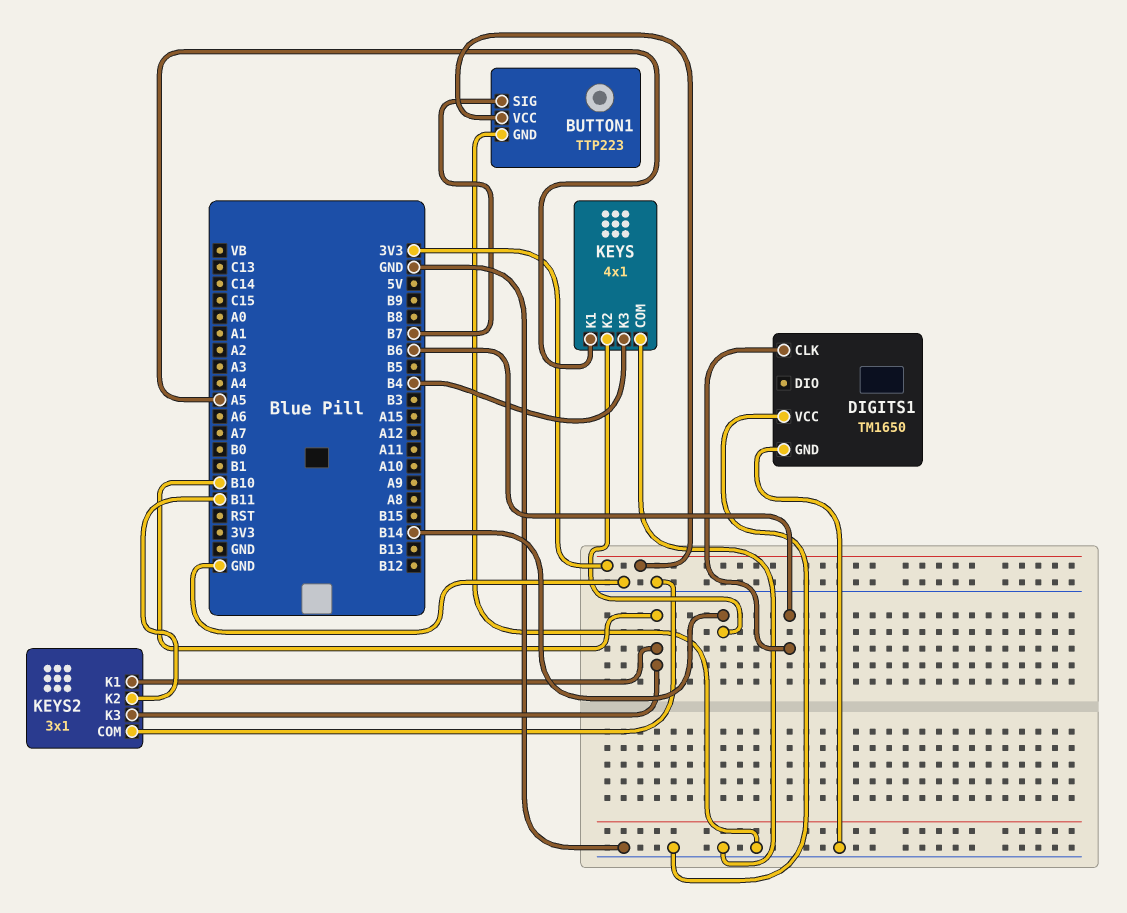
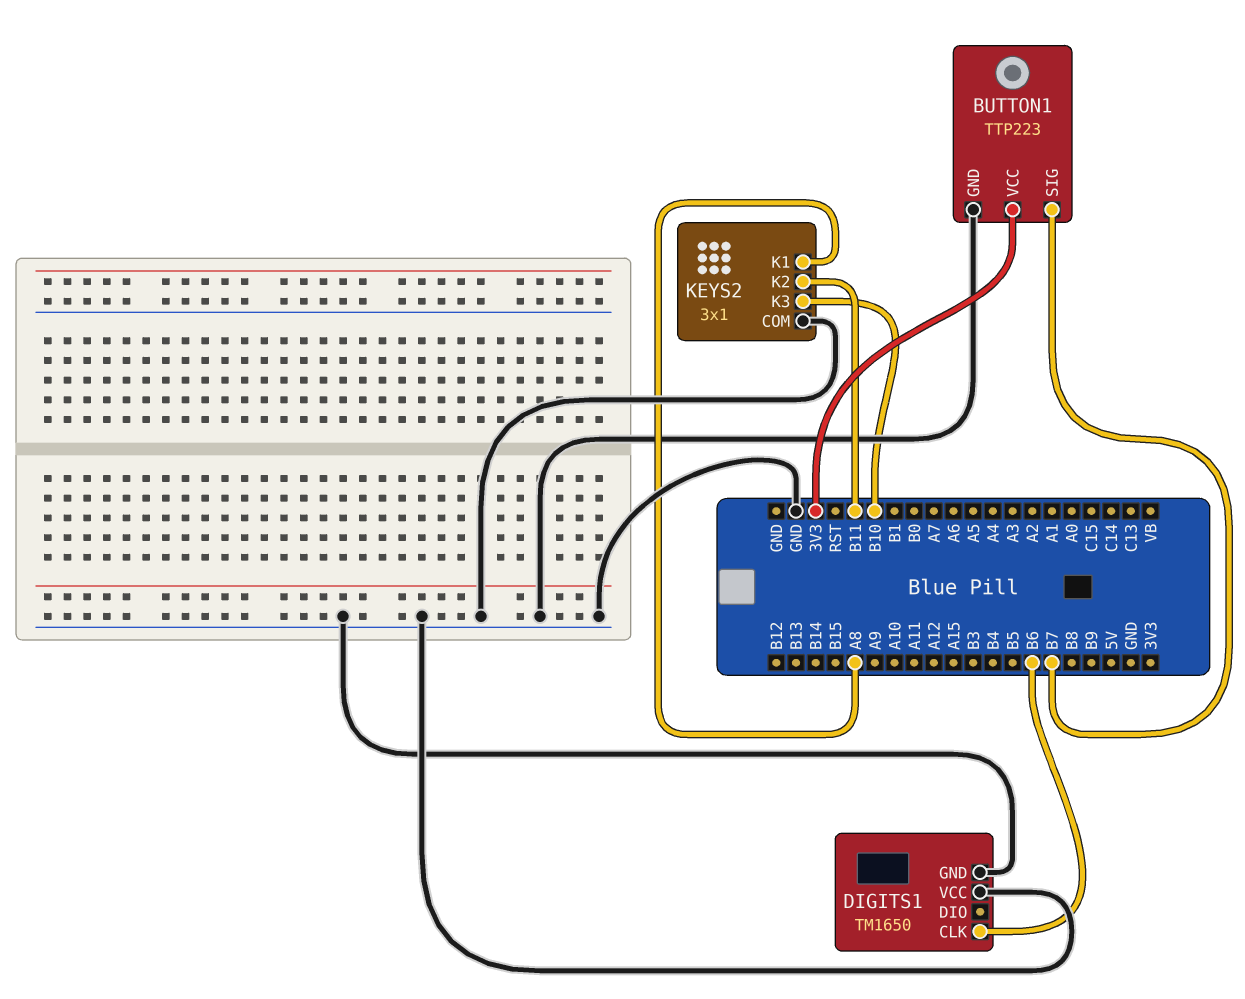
KEYS: 4x1 -> none
KEYS pin COM: GND -> none
KEYS pin K1: A5 -> none
KEYS pin K2: B14 -> none
KEYS pin K3: B4 -> none
KEYS2 pin K1: B10 -> A8

